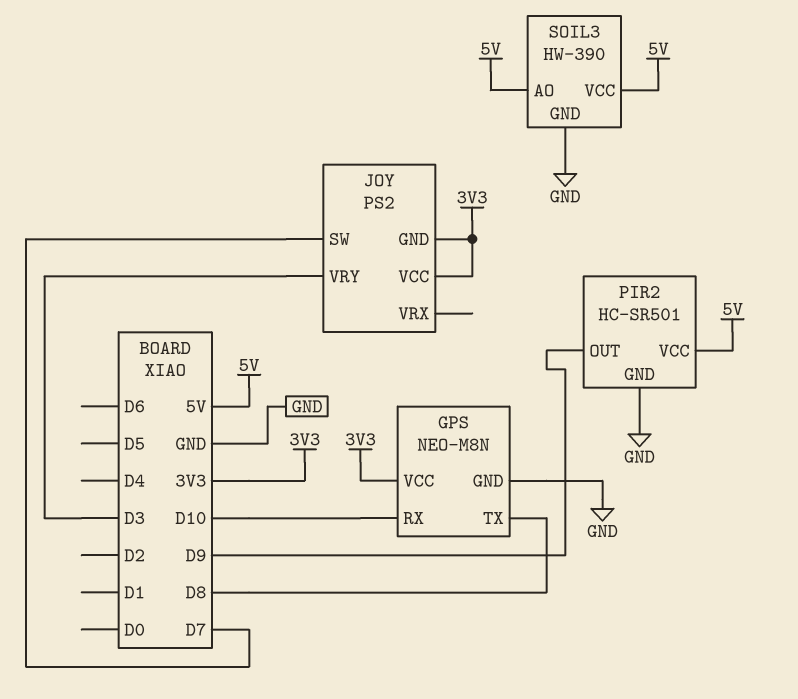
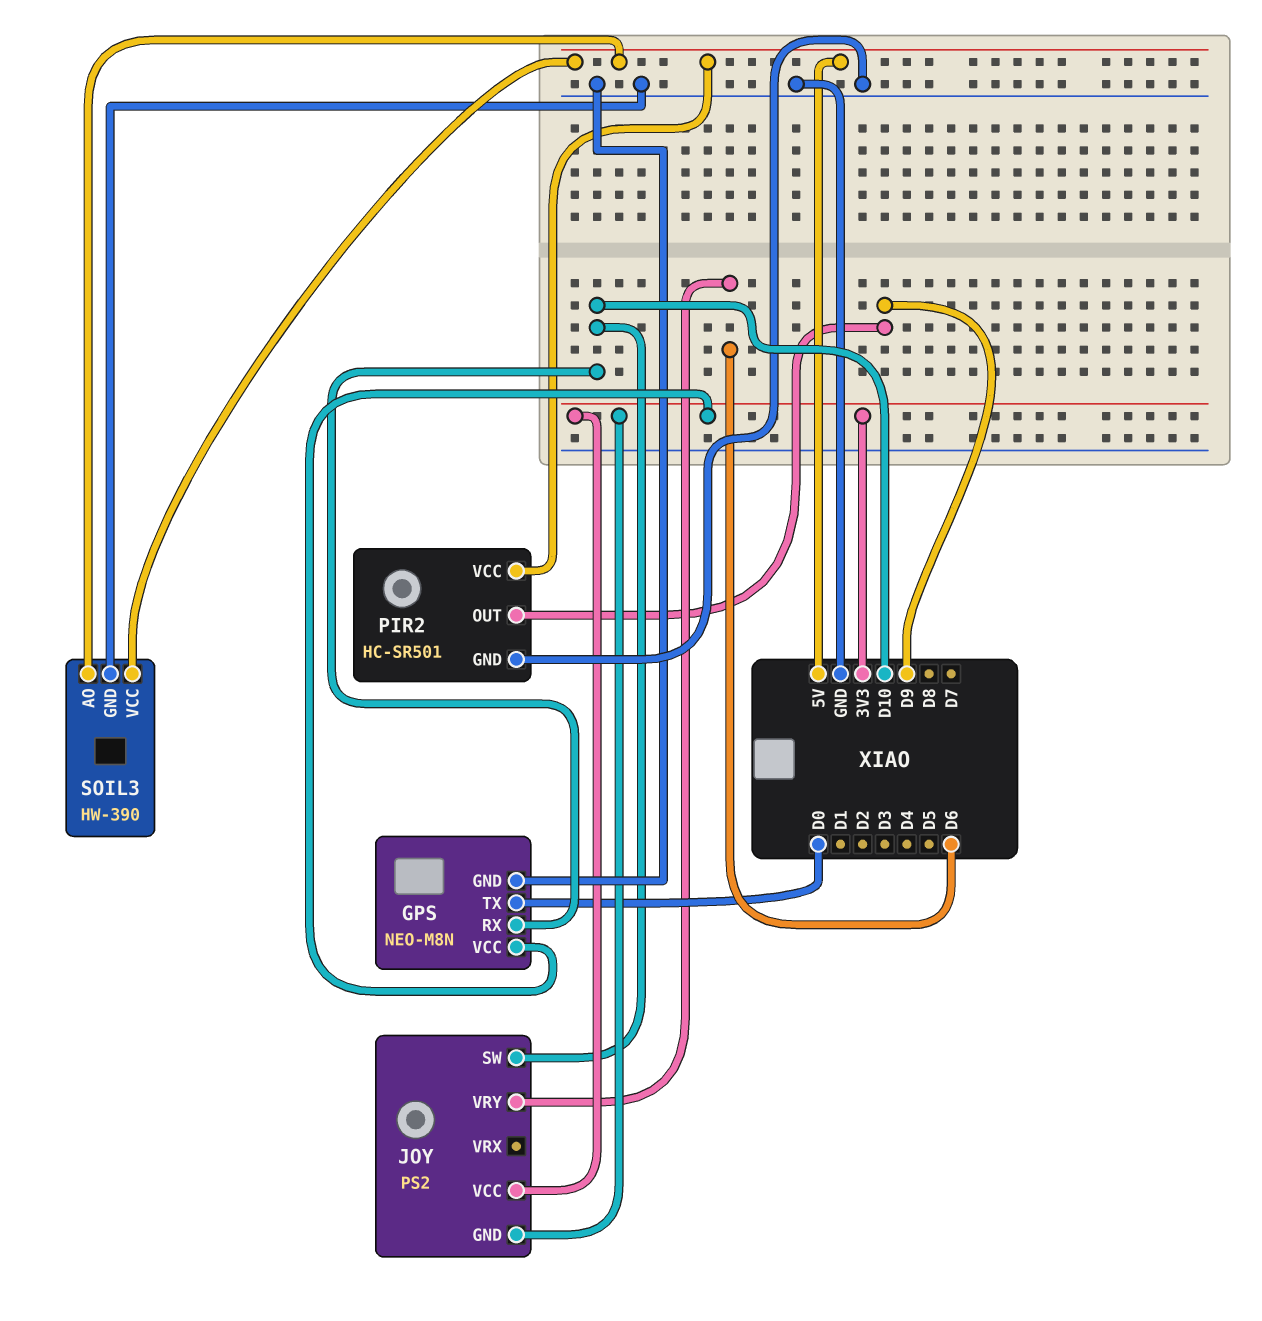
GPS pin TX: D8 -> D0
JOY pin SW: D7 -> D10
JOY pin VRY: D3 -> D6

